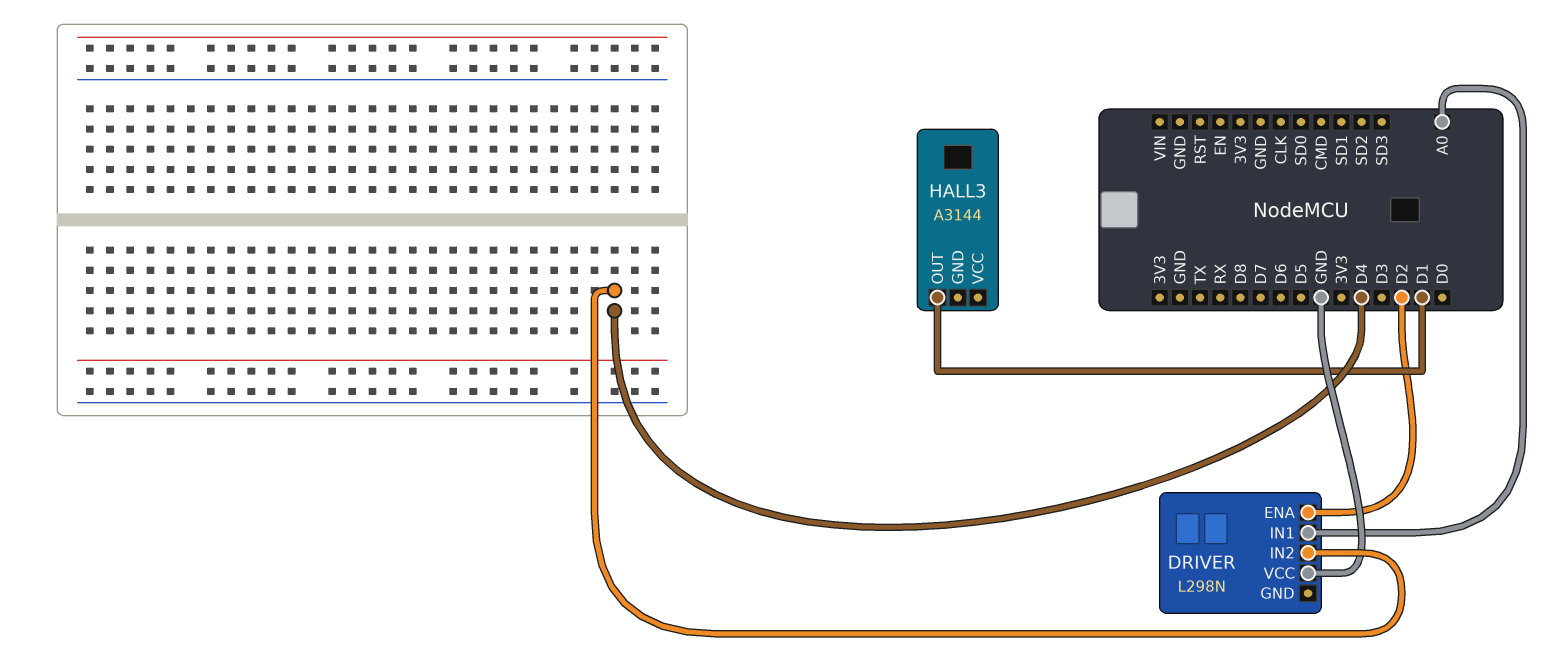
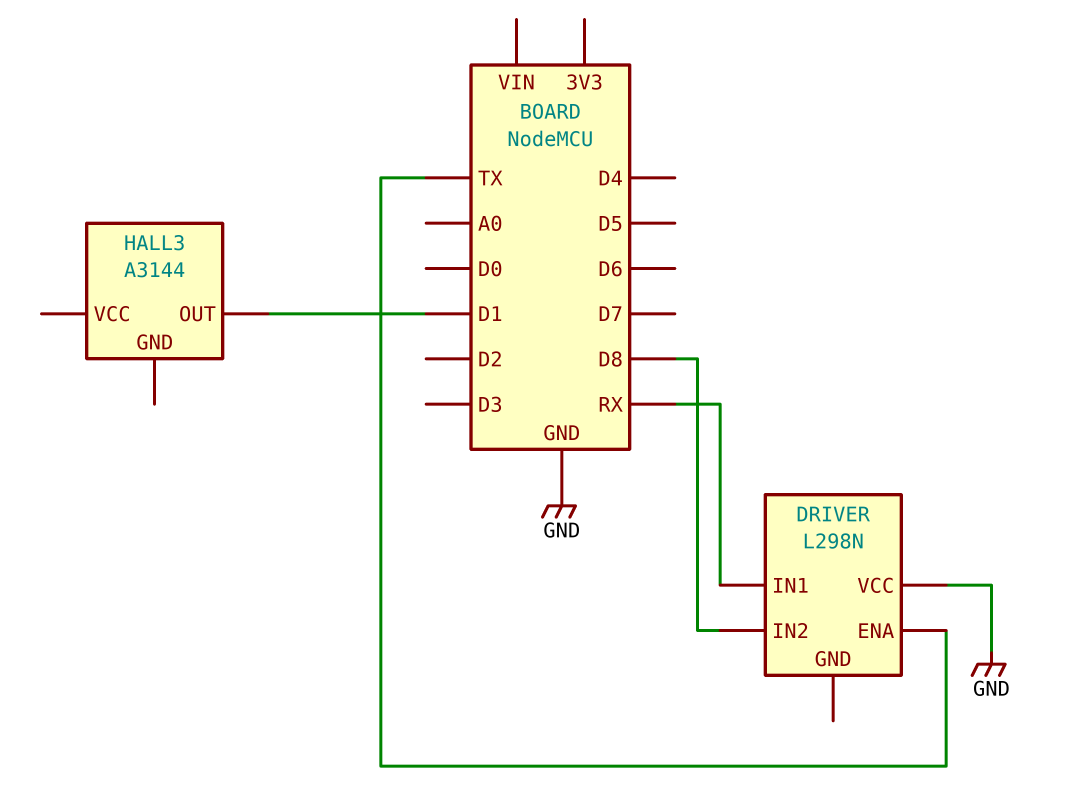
DRIVER pin ENA: D2 -> TX
DRIVER pin IN1: A0 -> RX
DRIVER pin IN2: D4 -> D8

